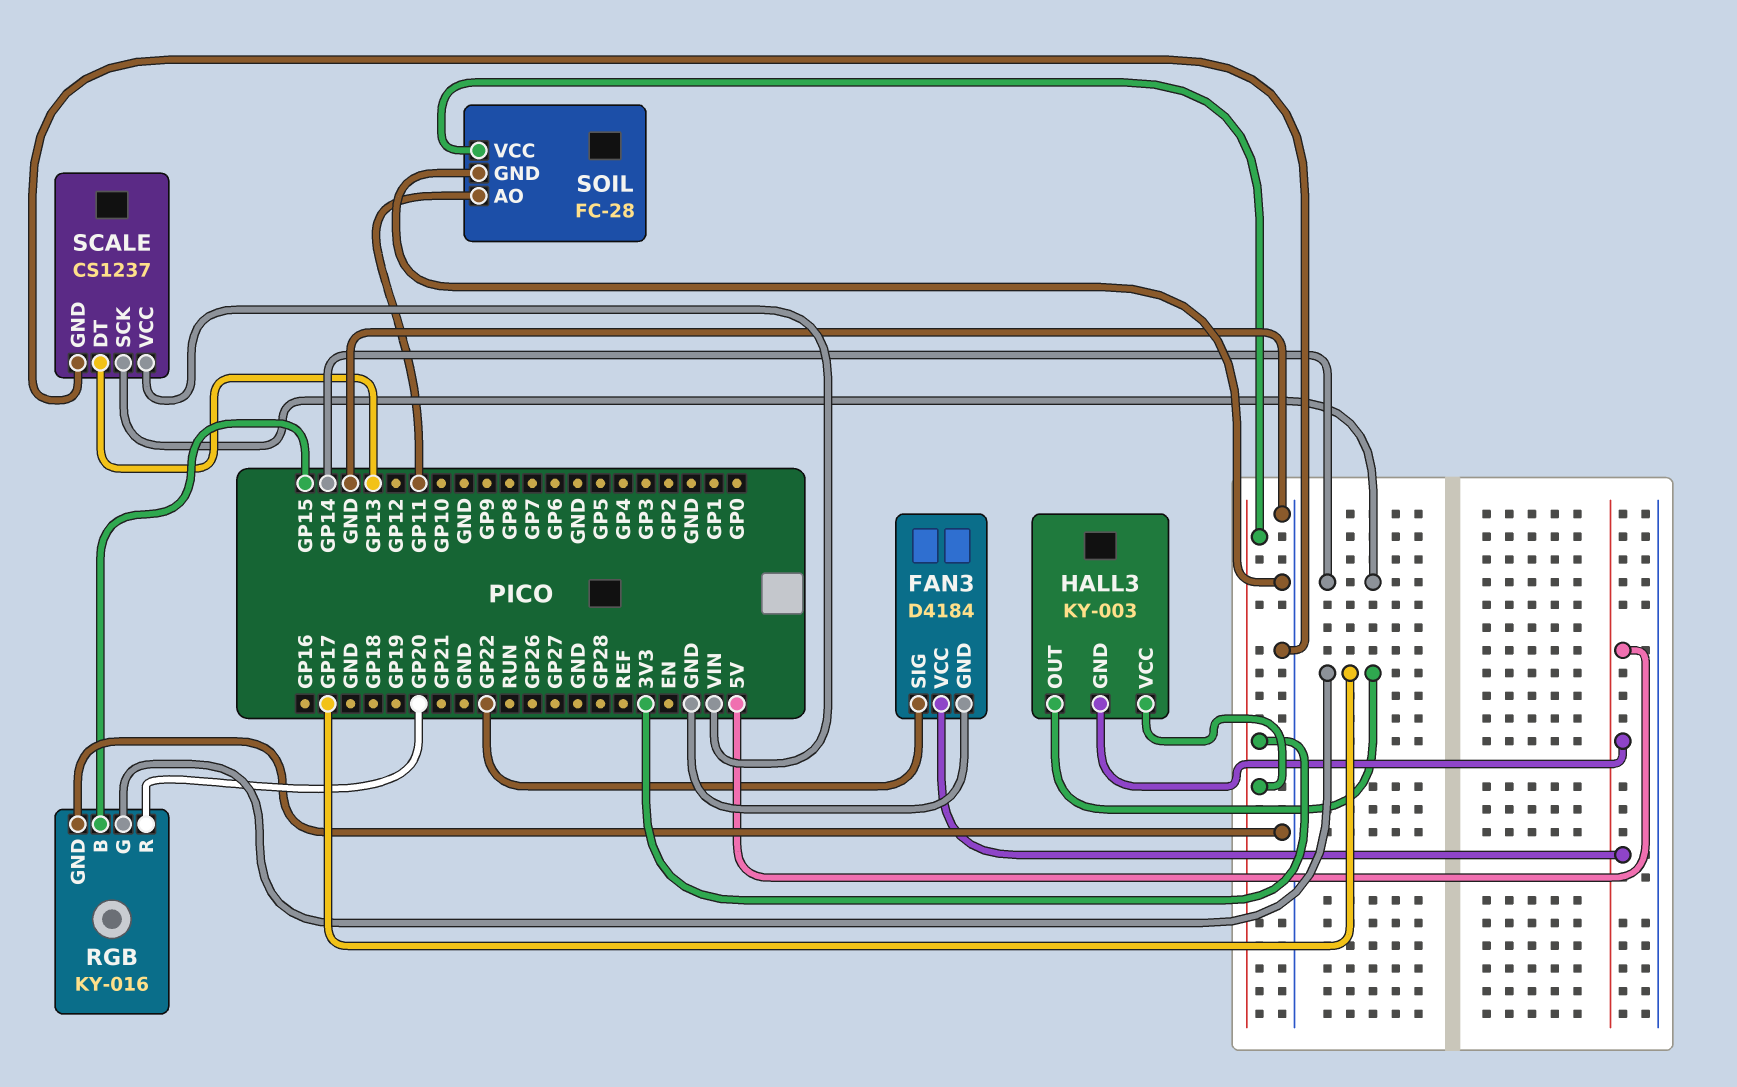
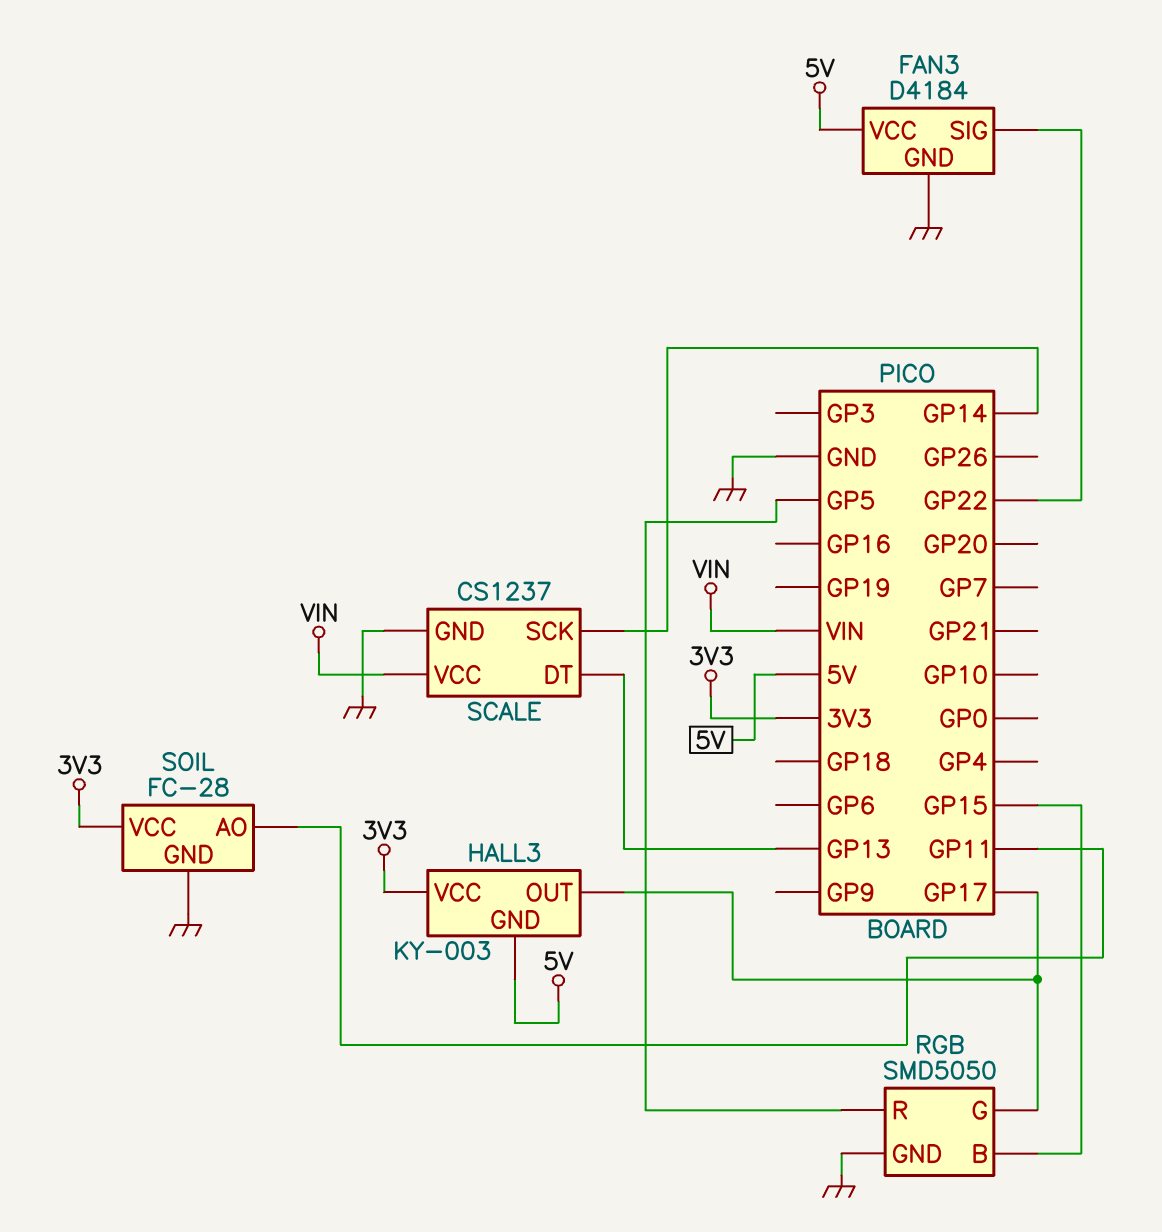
RGB: KY-016 -> SMD5050
RGB pin R: GP20 -> GP5

